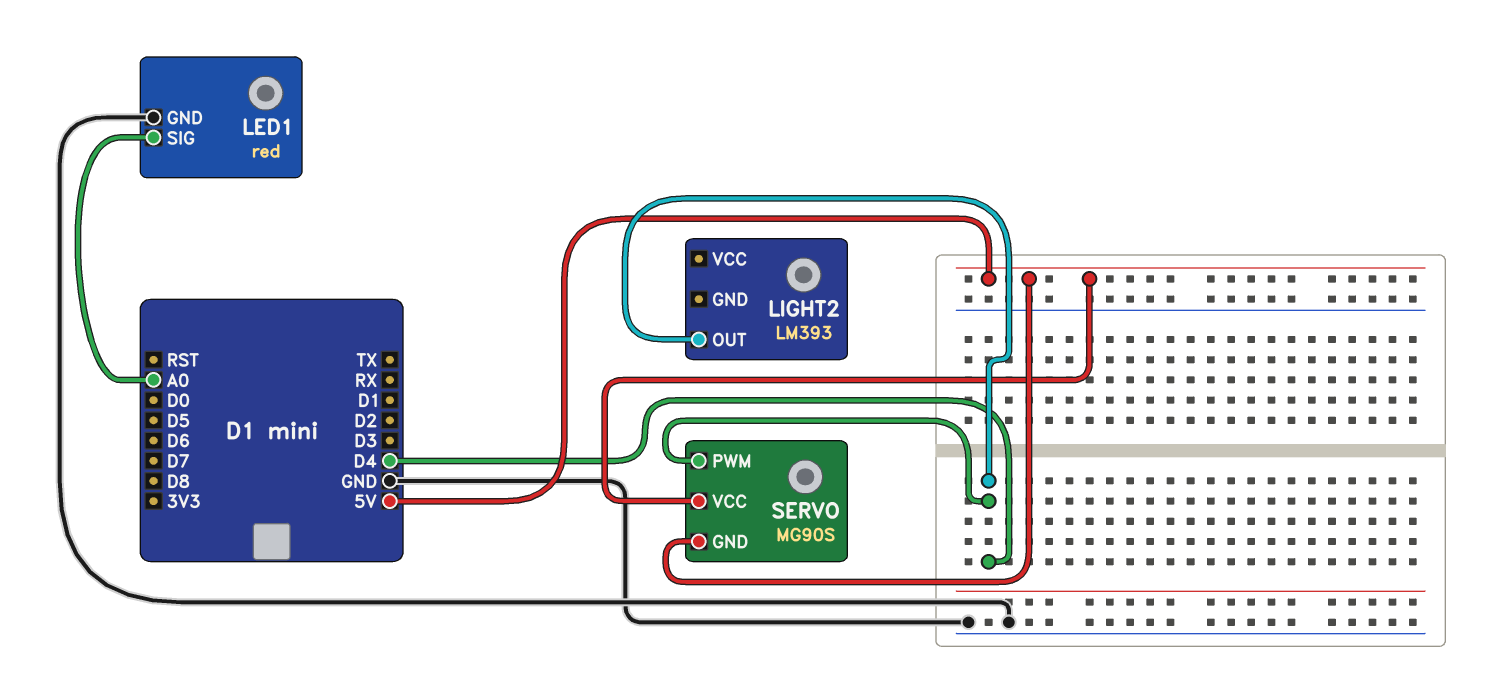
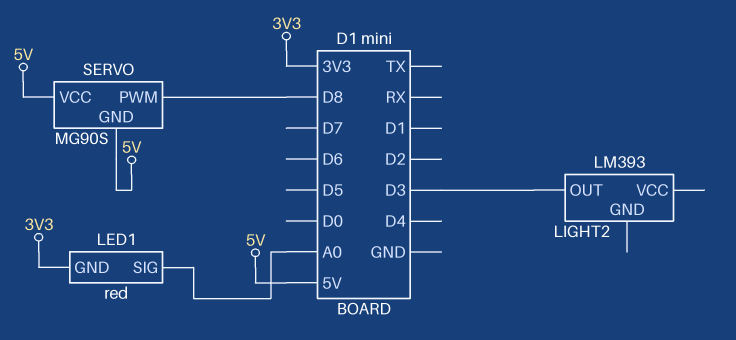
LED1 pin GND: GND -> 3V3
LIGHT2 pin OUT: D4 -> D3
SERVO pin PWM: D4 -> D8

